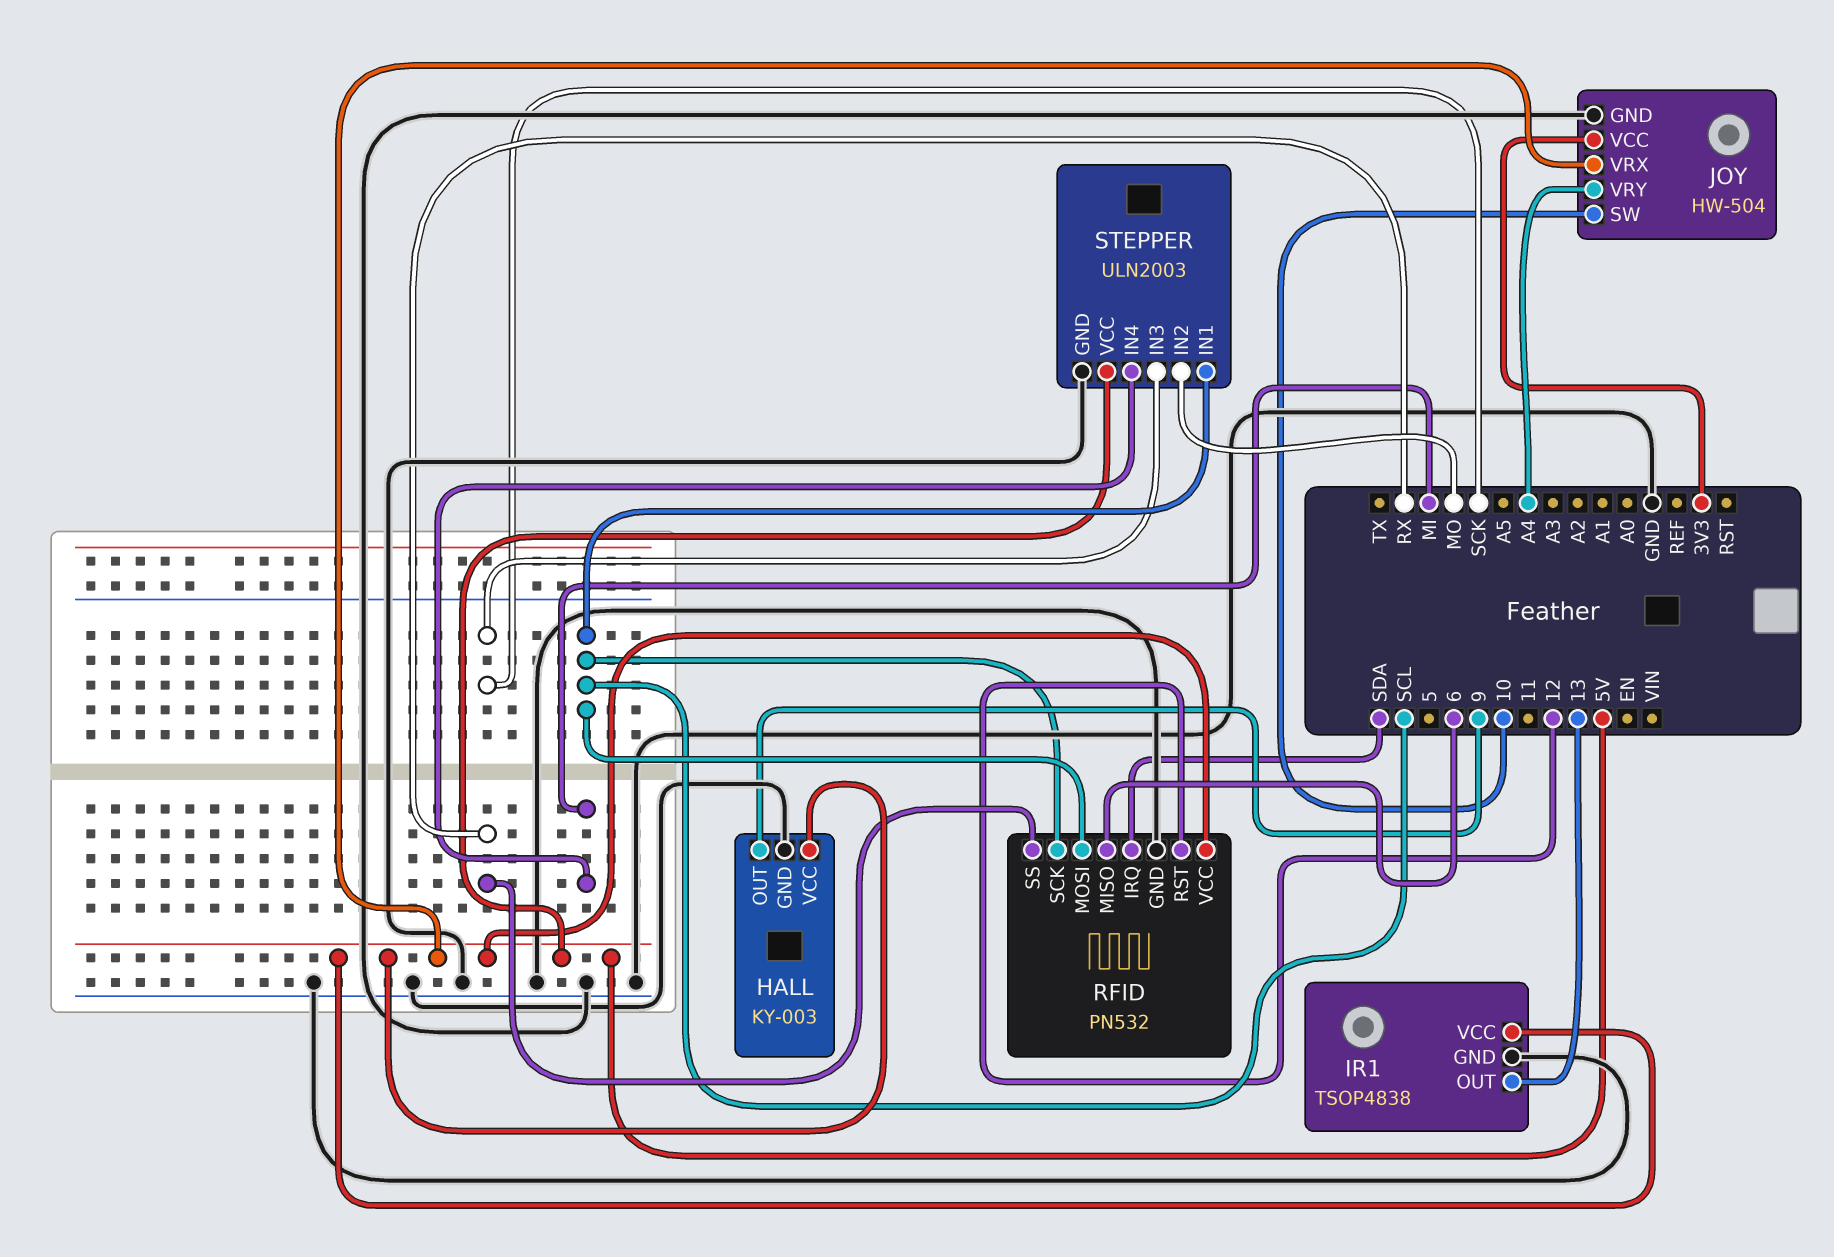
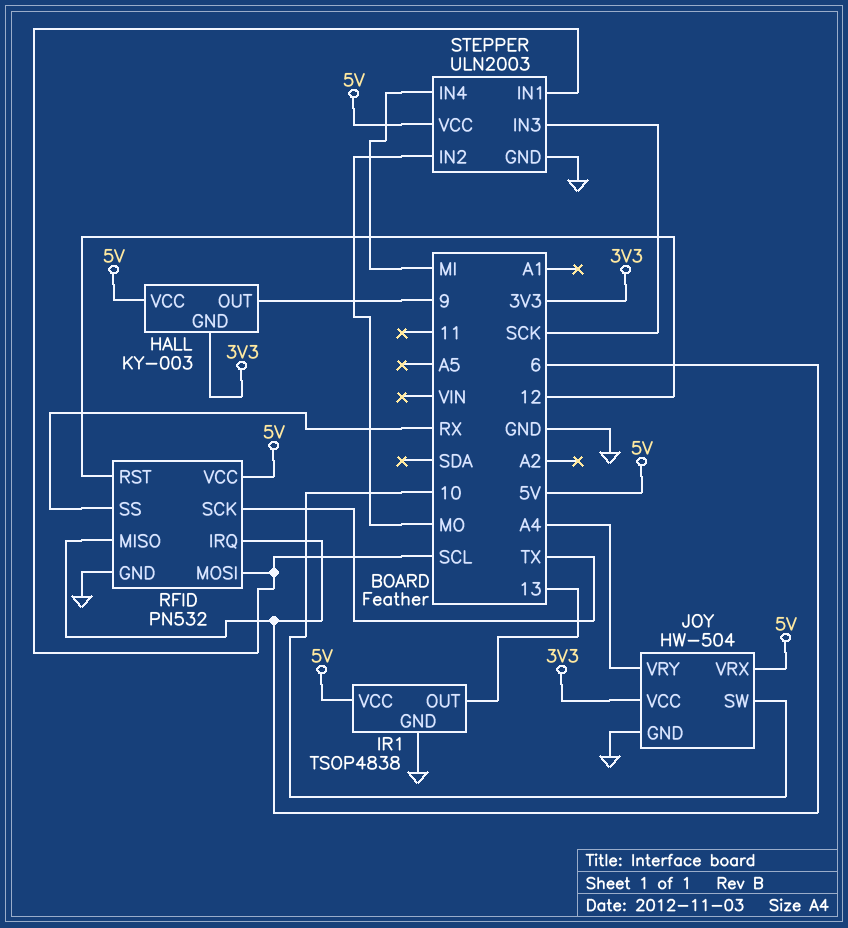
HALL pin GND: GND -> 3V3
RFID pin IRQ: SDA -> 6
RFID pin SCK: SCL -> TX

